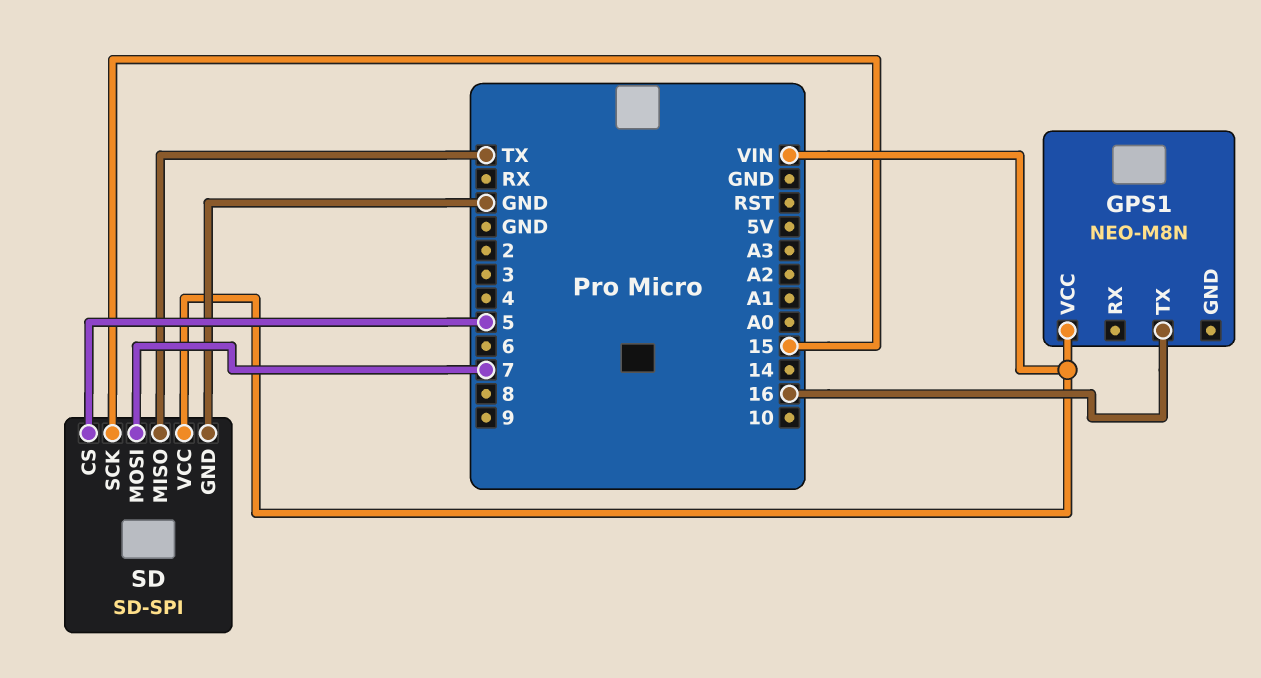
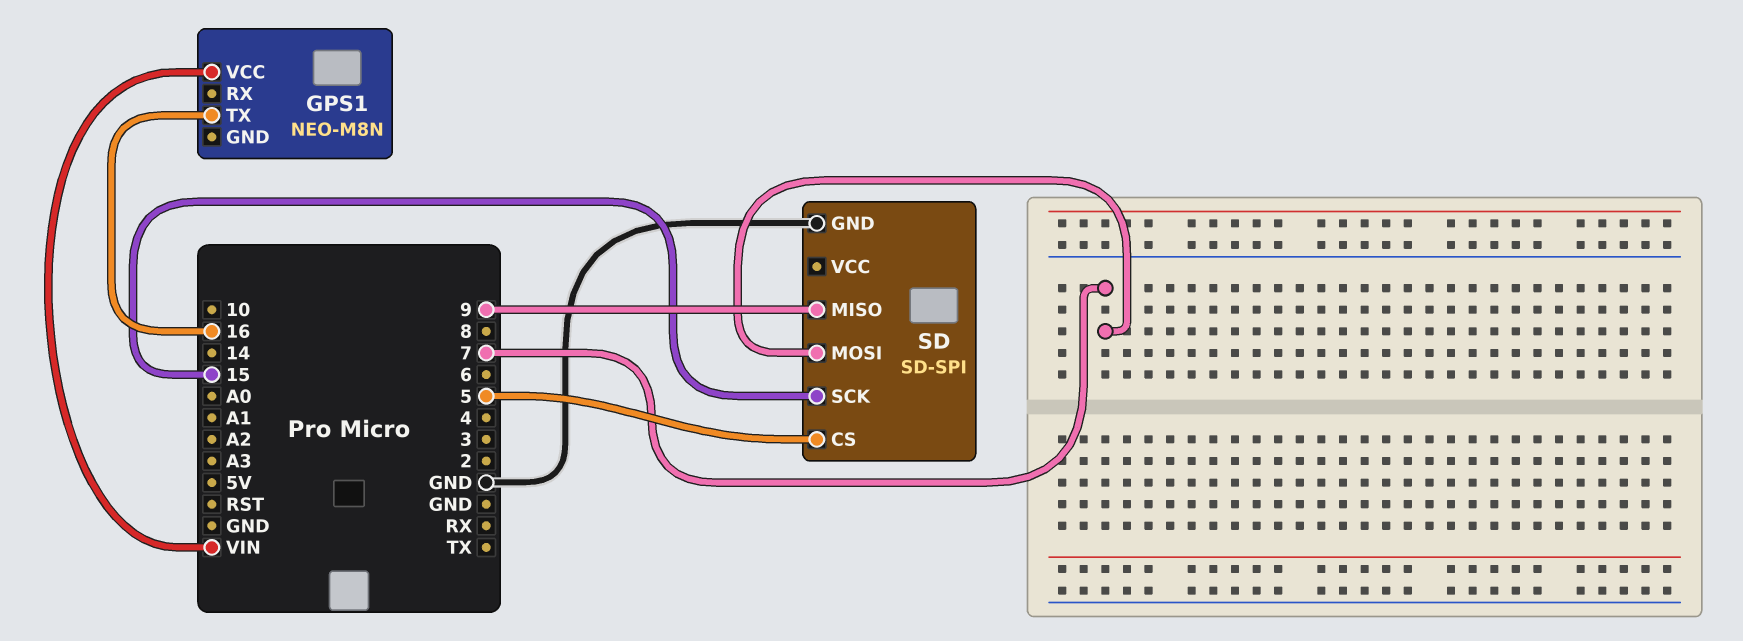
SD pin MISO: TX -> 9
SD pin VCC: VIN -> none

